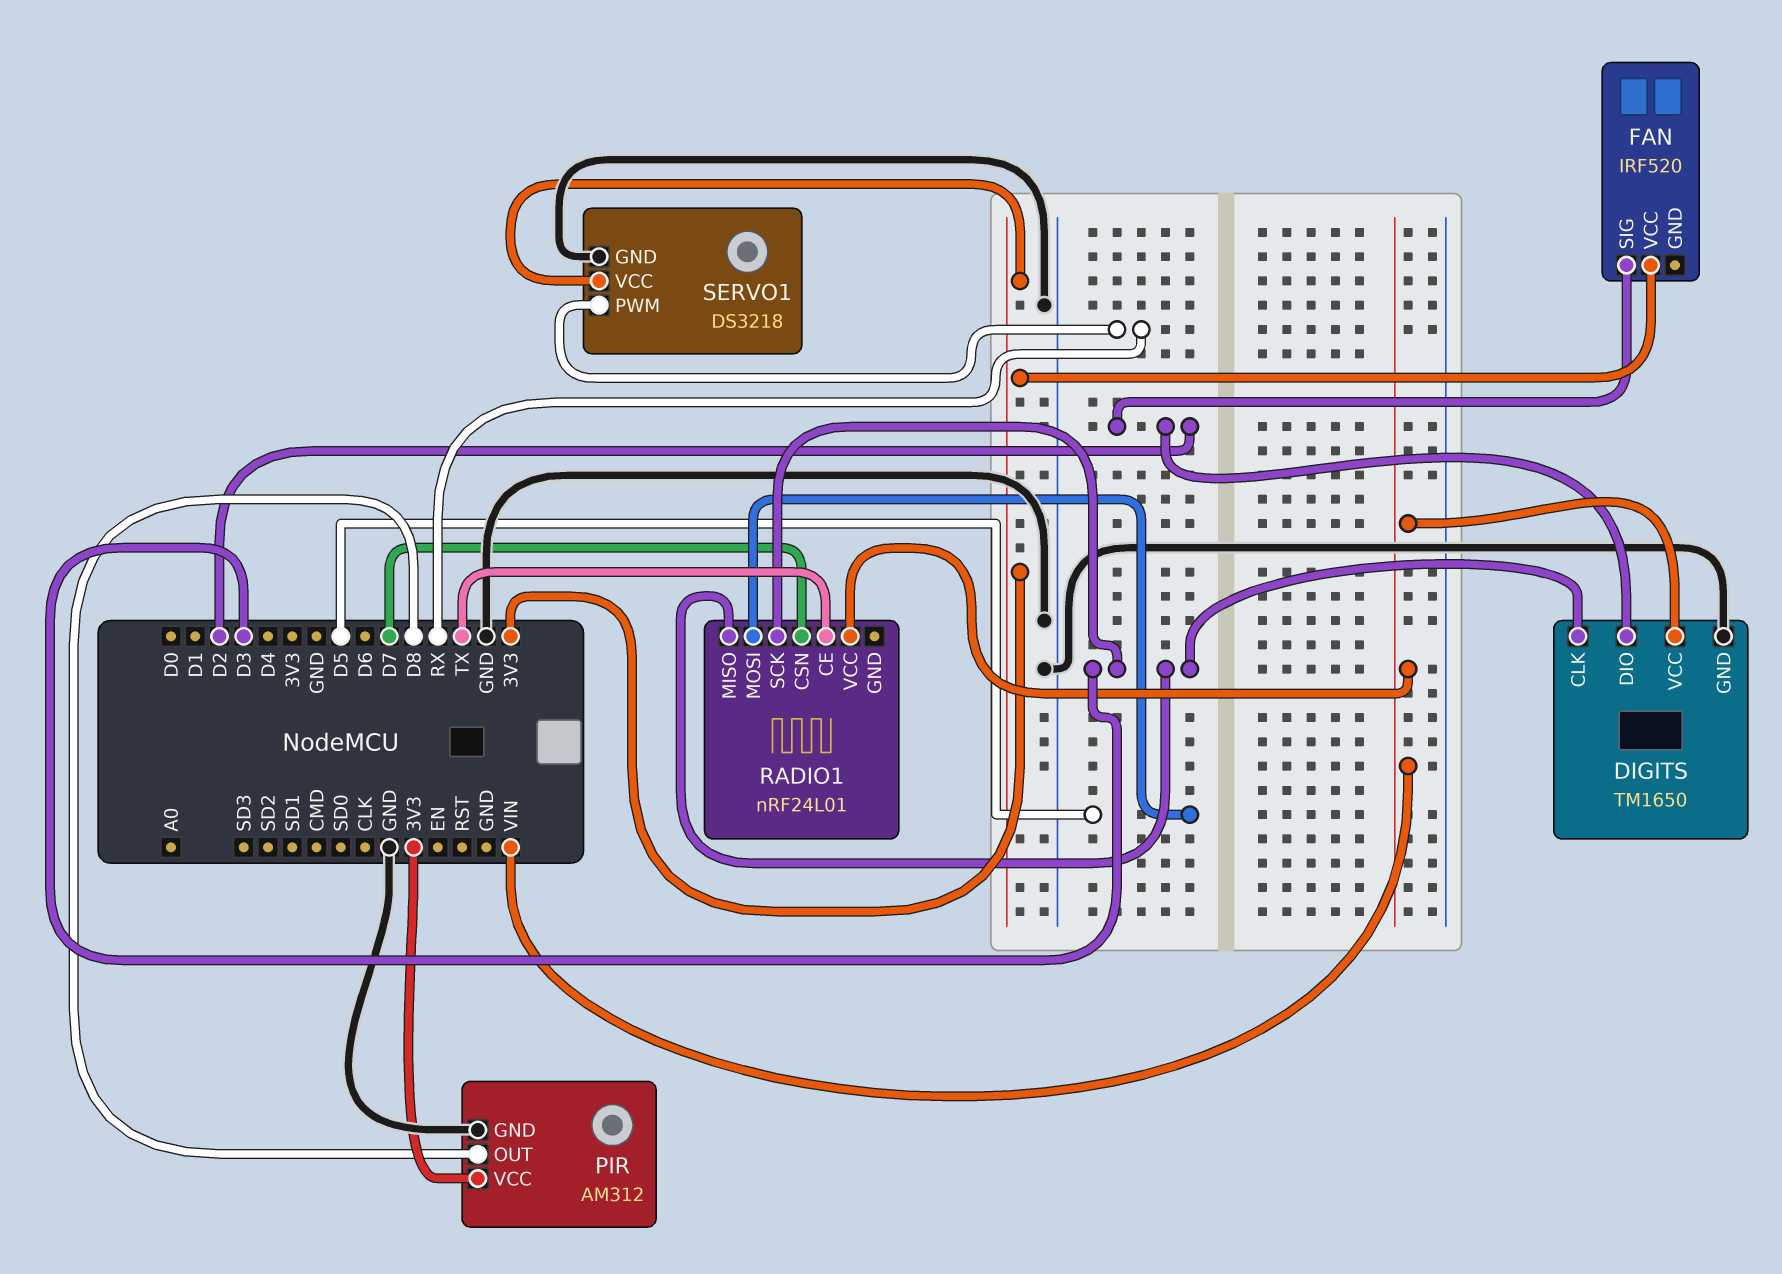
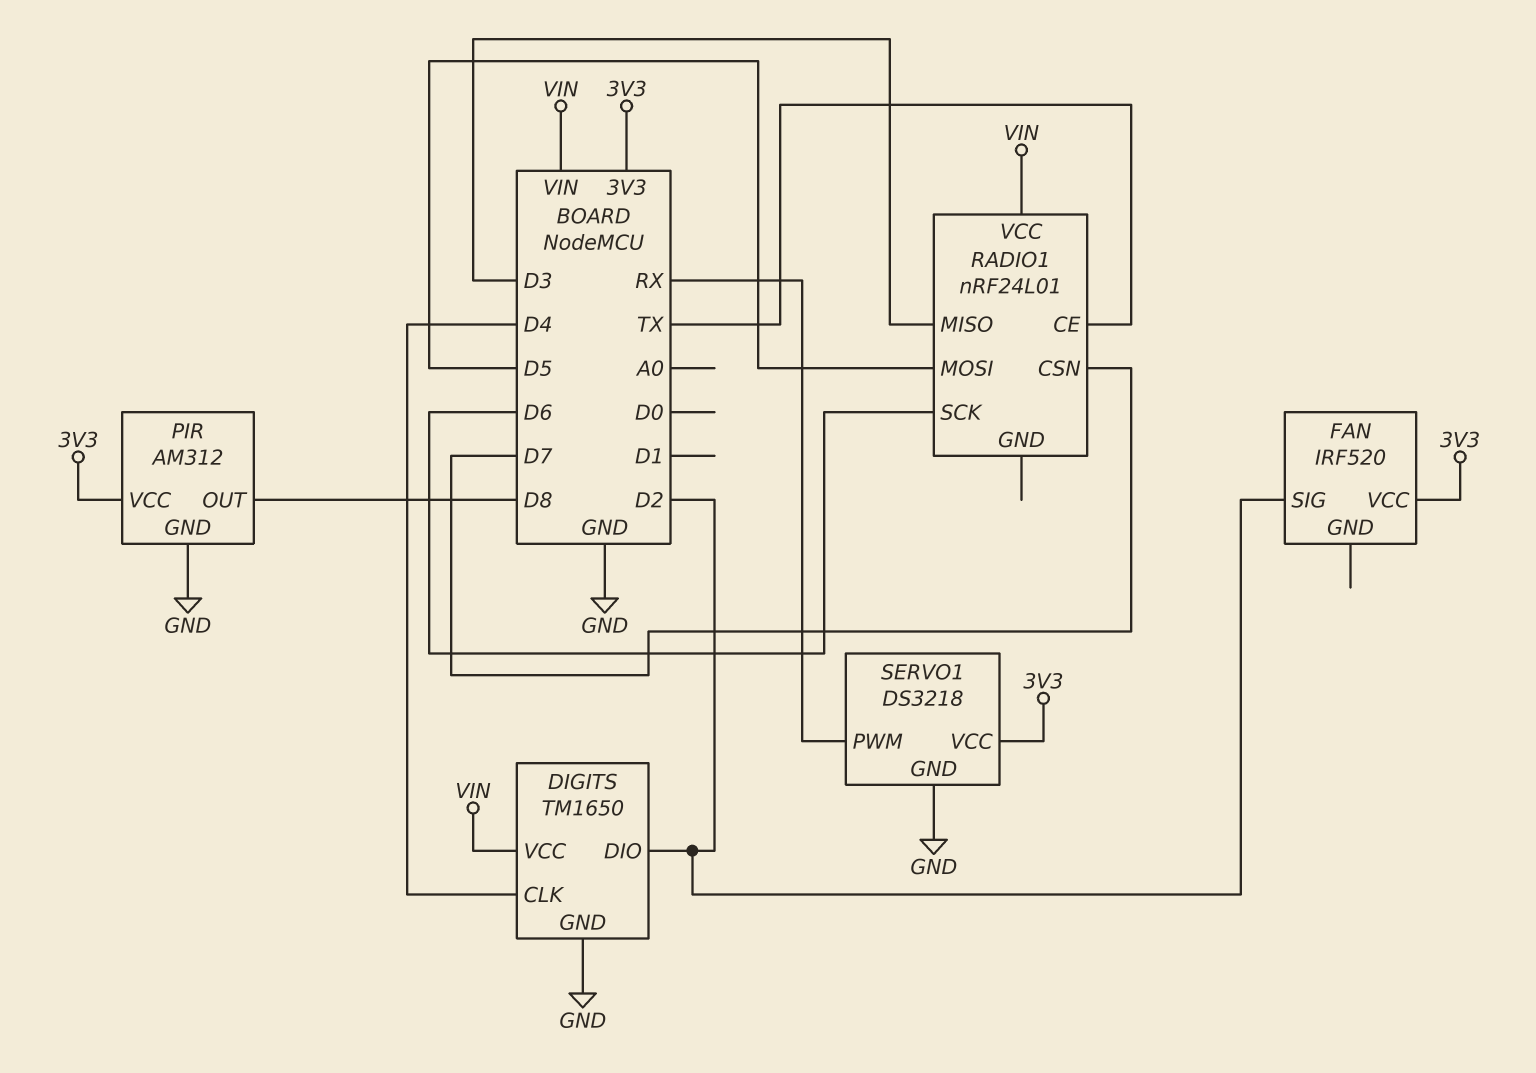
DIGITS pin CLK: D3 -> D4
RADIO1 pin SCK: D3 -> D6

